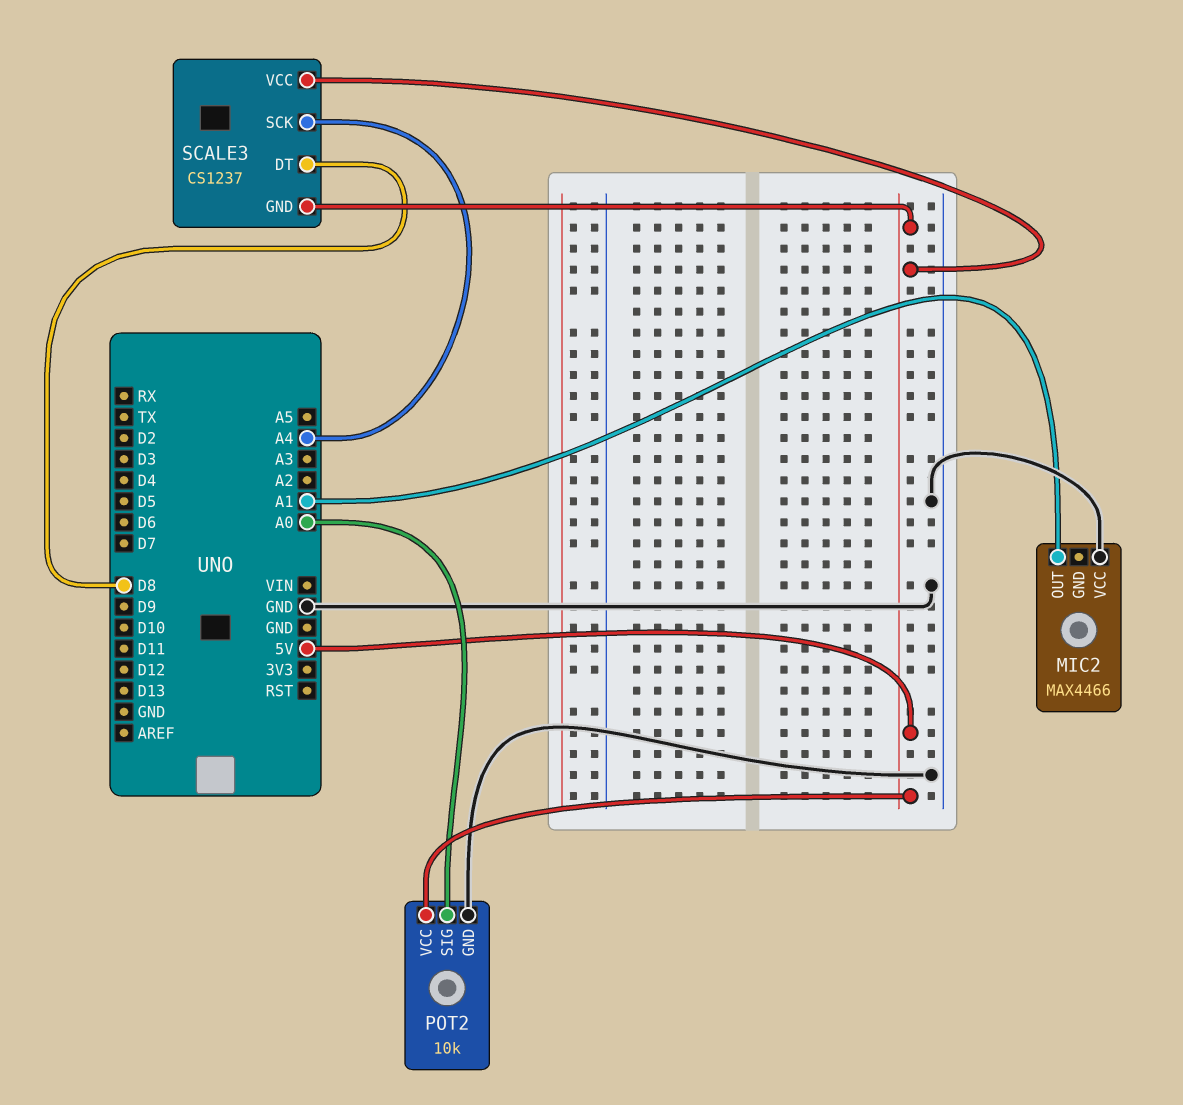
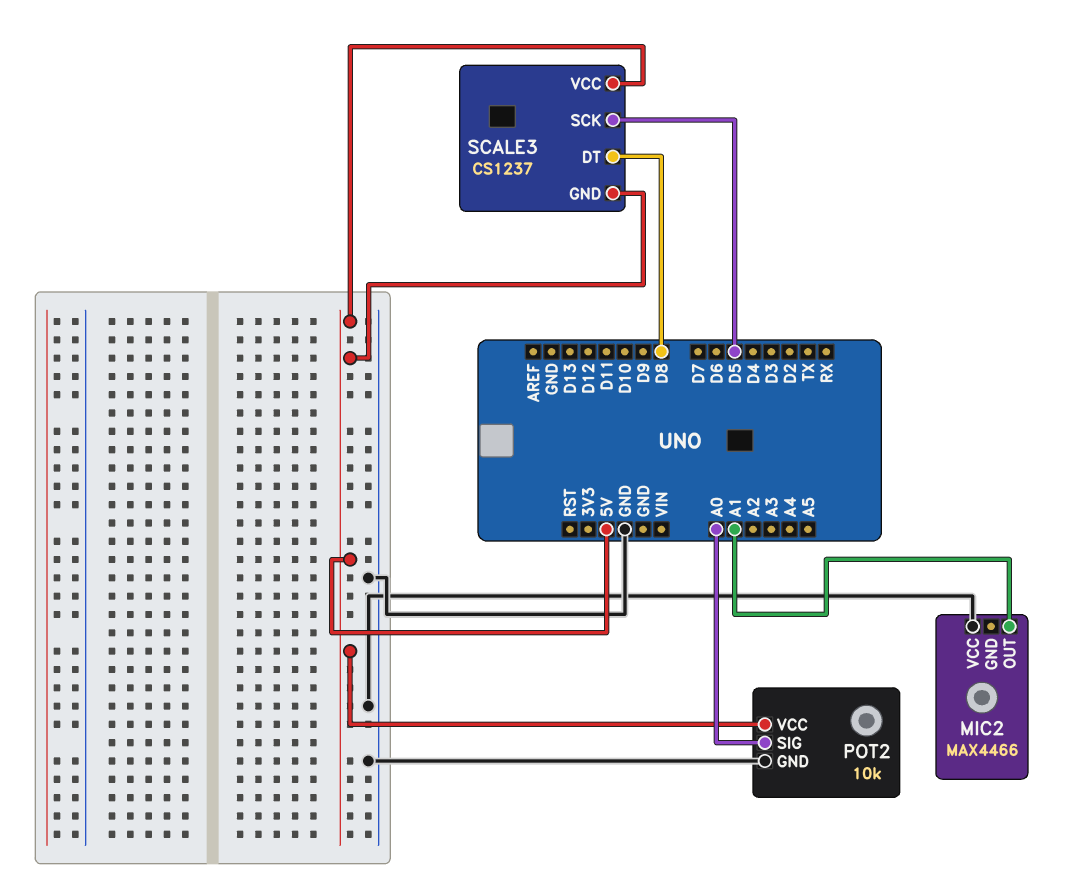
SCALE3 pin SCK: A4 -> D5

